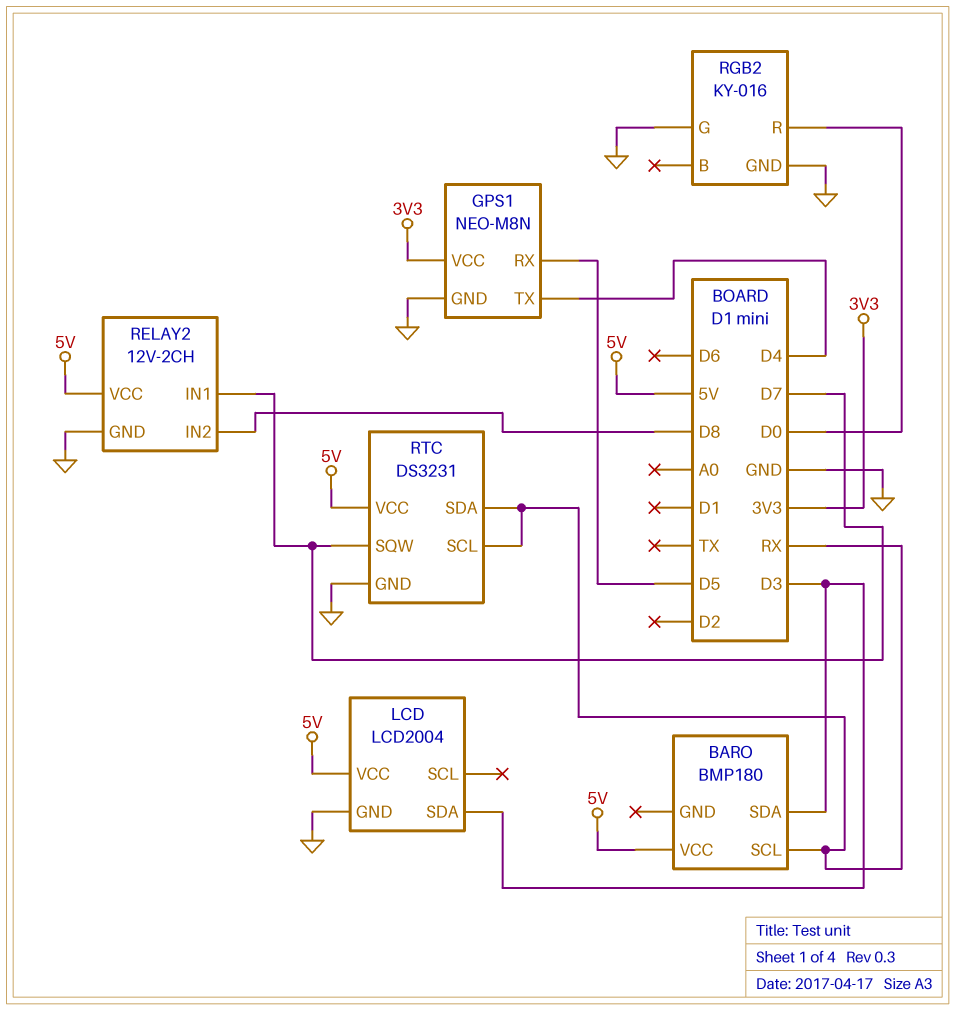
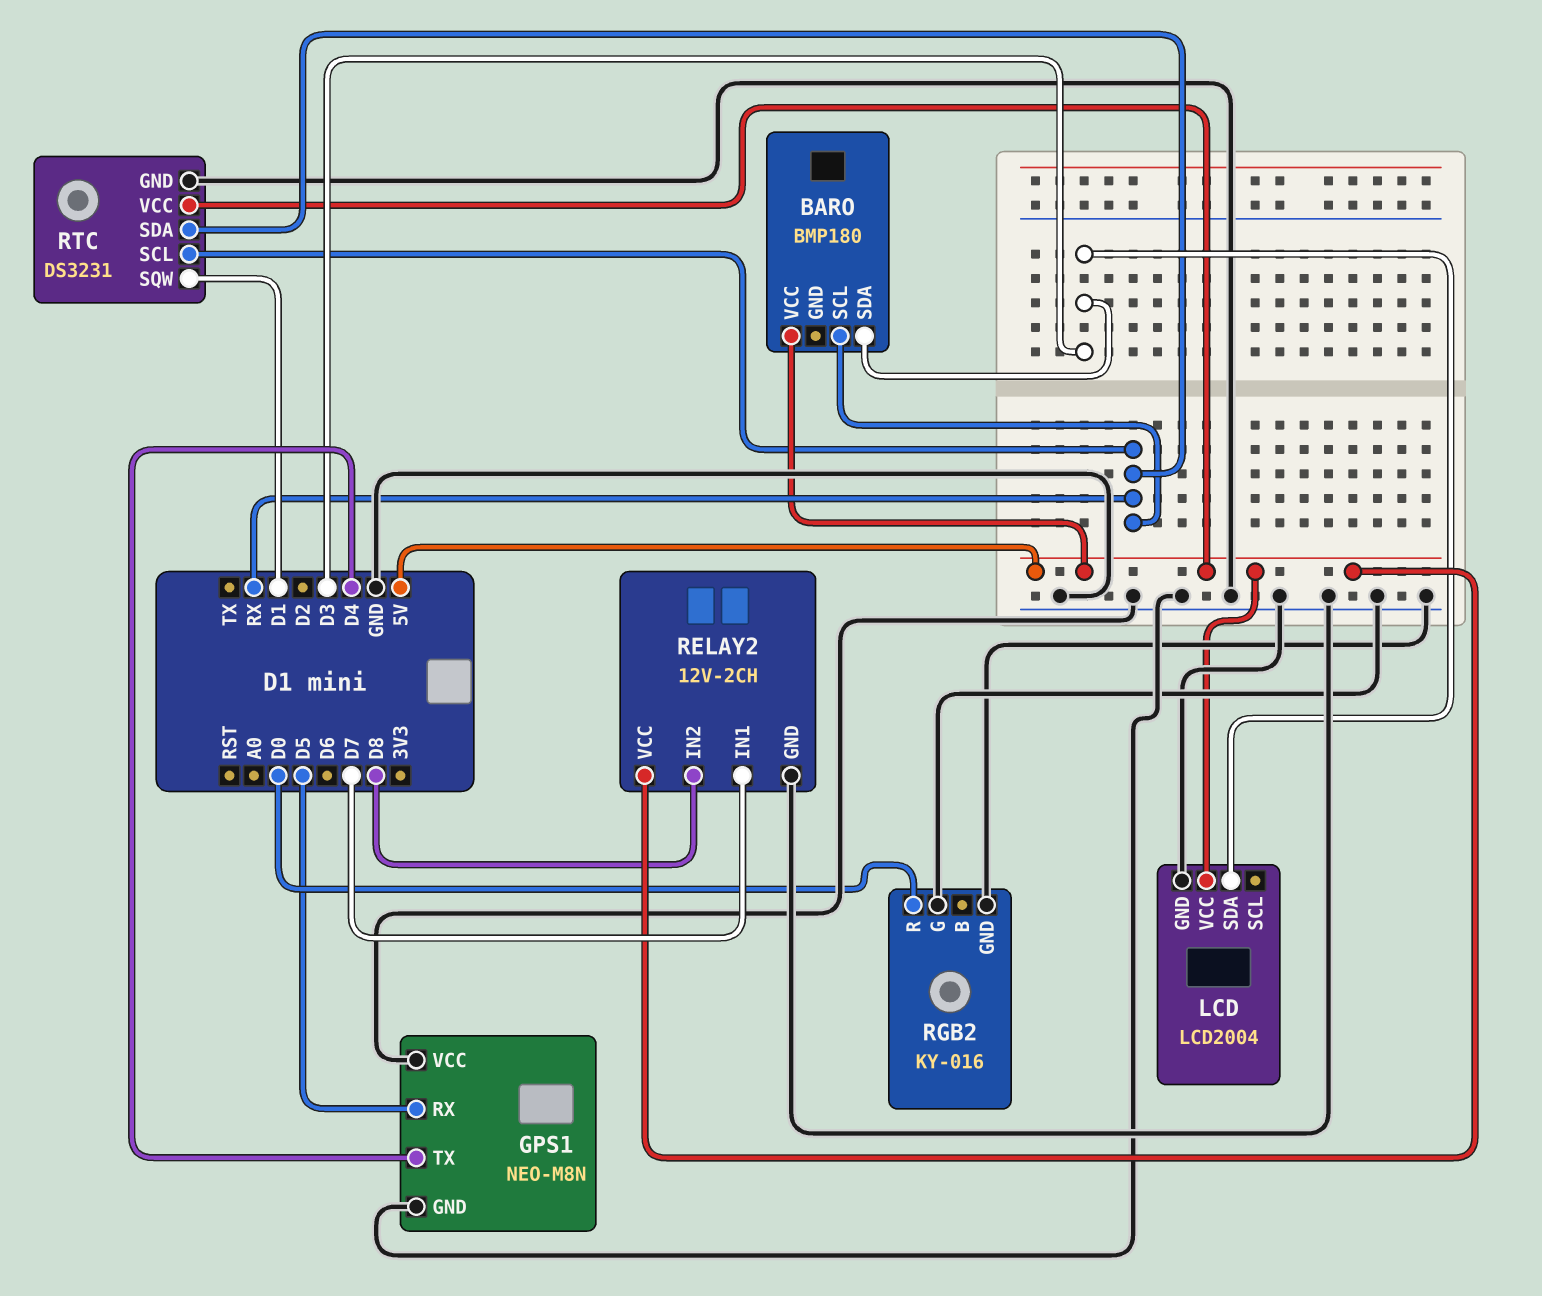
GPS1 pin VCC: 3V3 -> GND
RTC pin SQW: D7 -> D1

